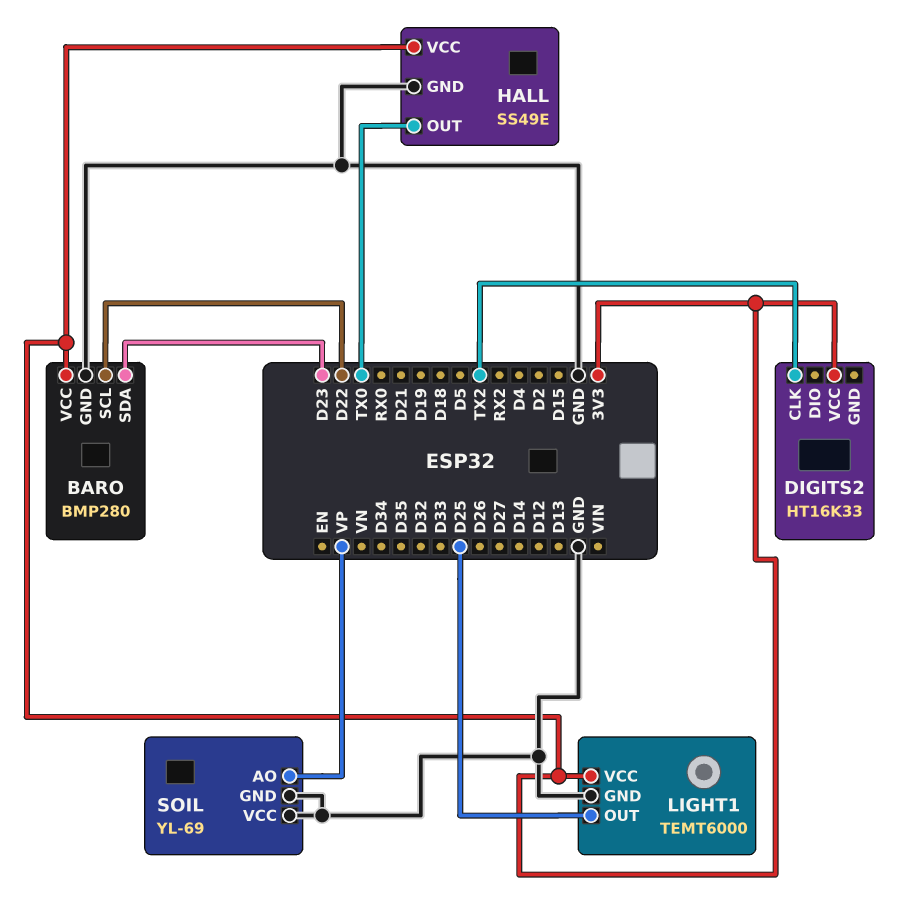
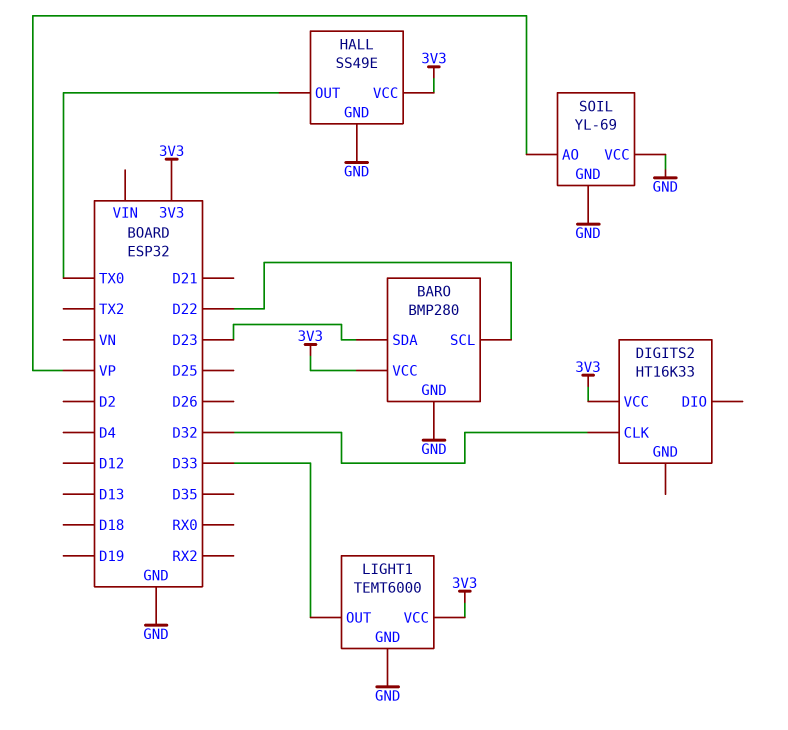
DIGITS2 pin CLK: TX2 -> D32
LIGHT1 pin OUT: D25 -> D33

